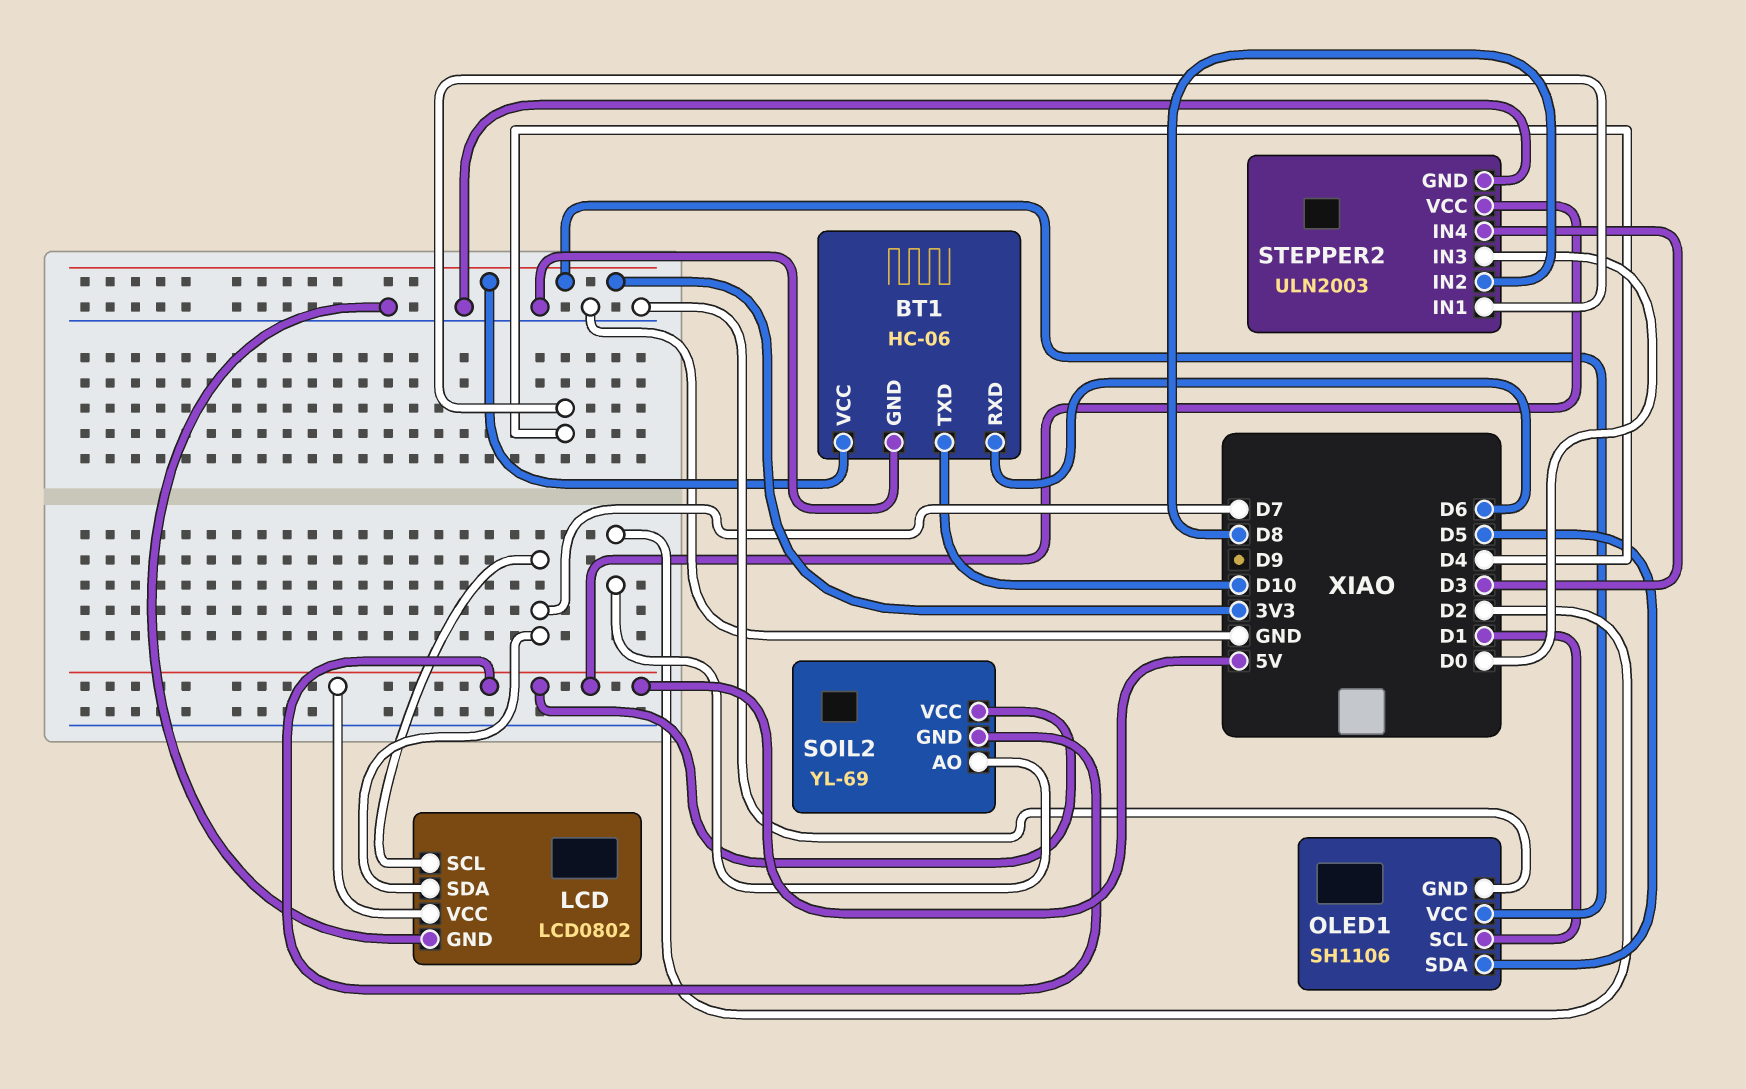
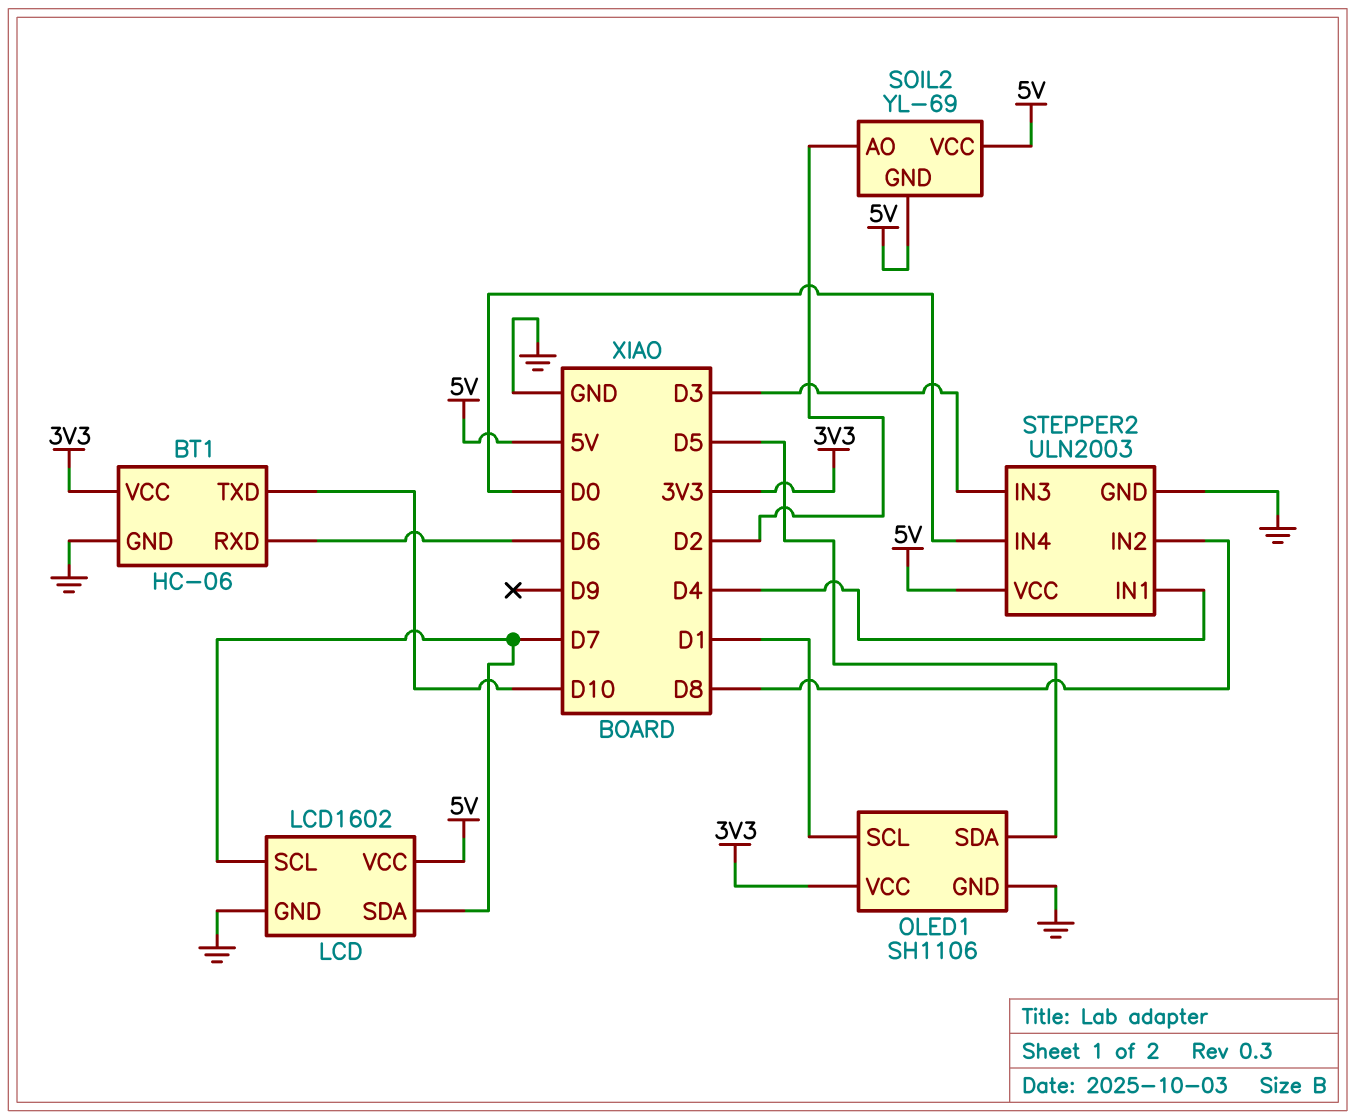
LCD: LCD0802 -> LCD1602
STEPPER2 pin IN3: D0 -> D3
STEPPER2 pin IN4: D3 -> D0

